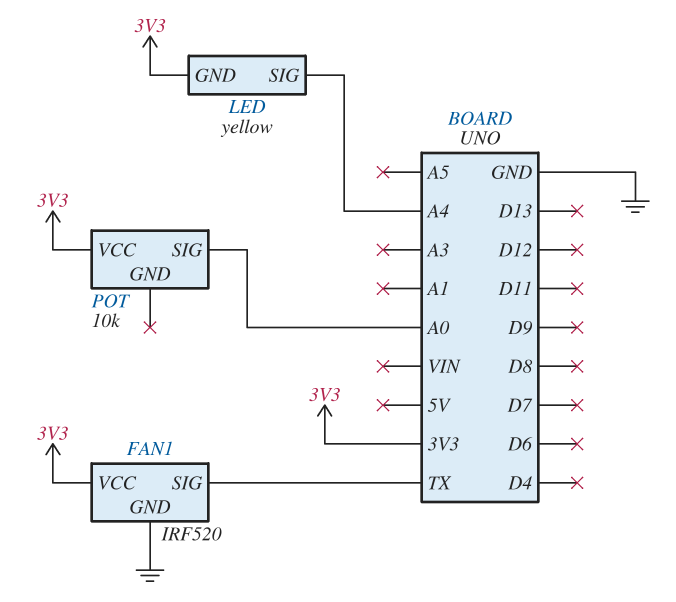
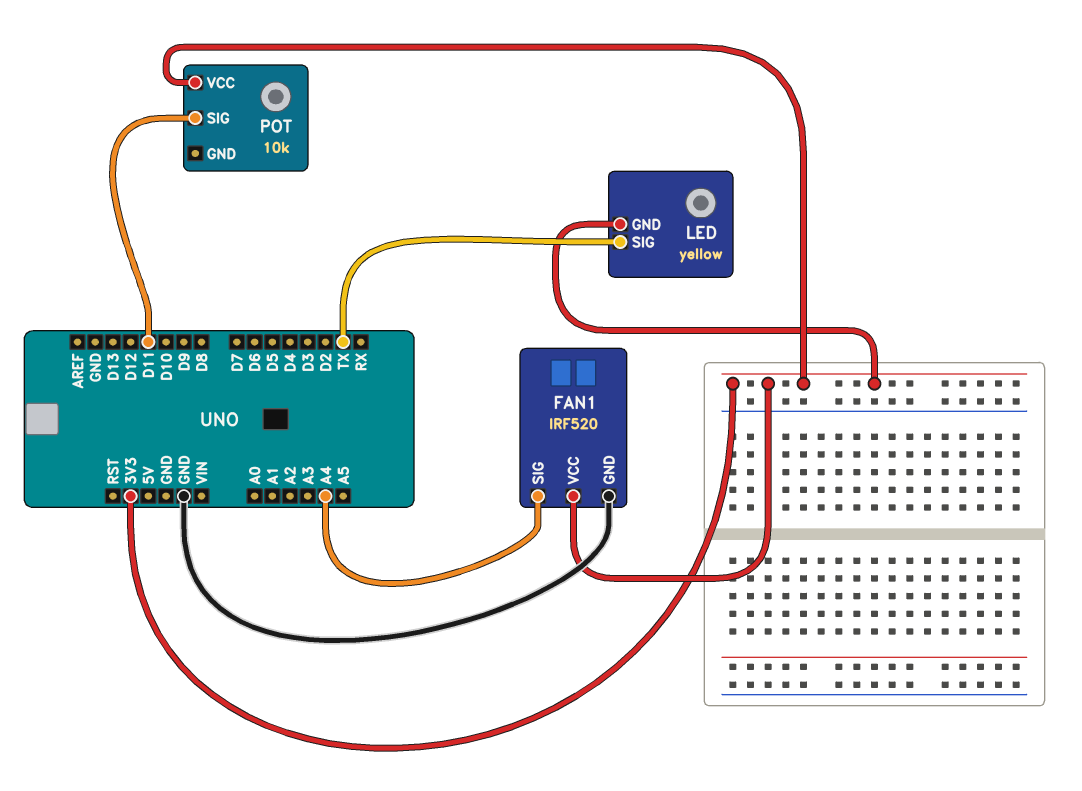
FAN1 pin SIG: TX -> A4
LED pin SIG: A4 -> TX
POT pin SIG: A0 -> D11

